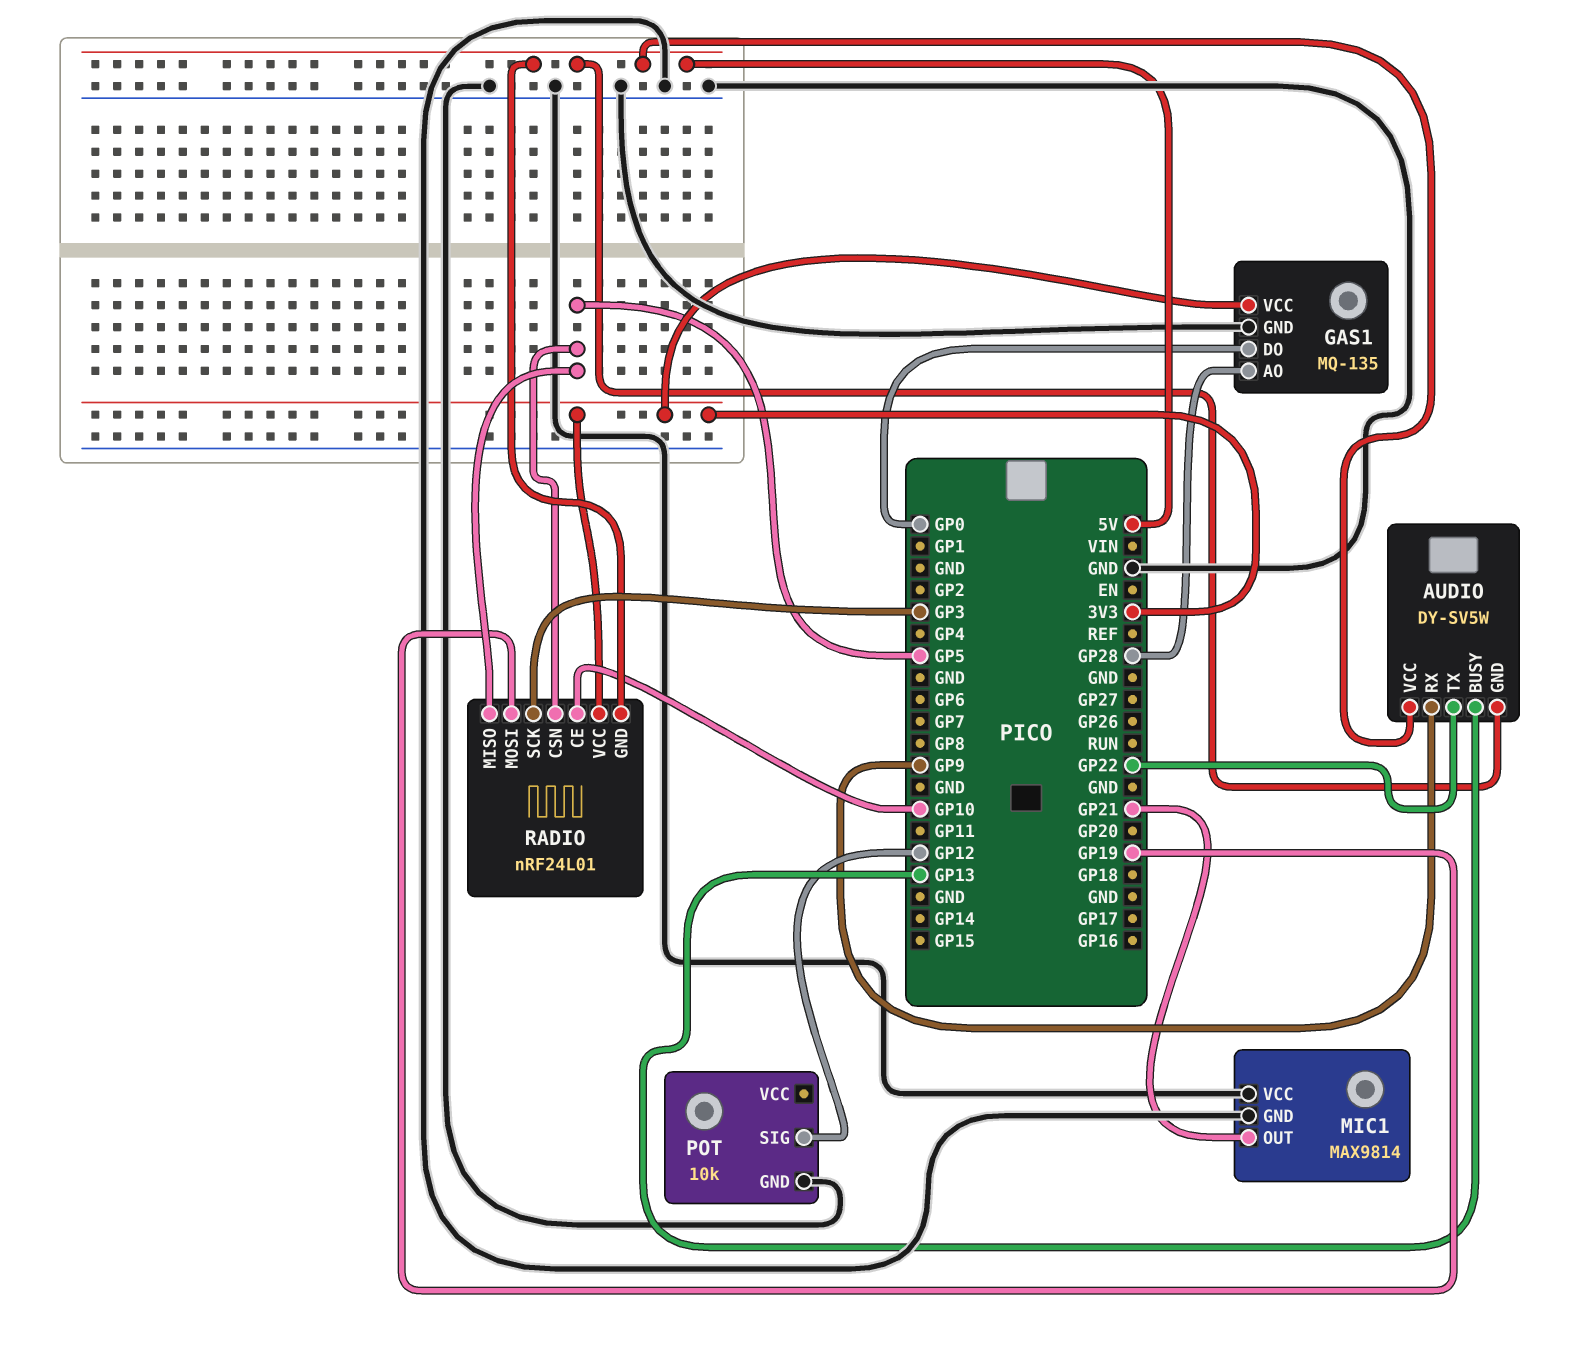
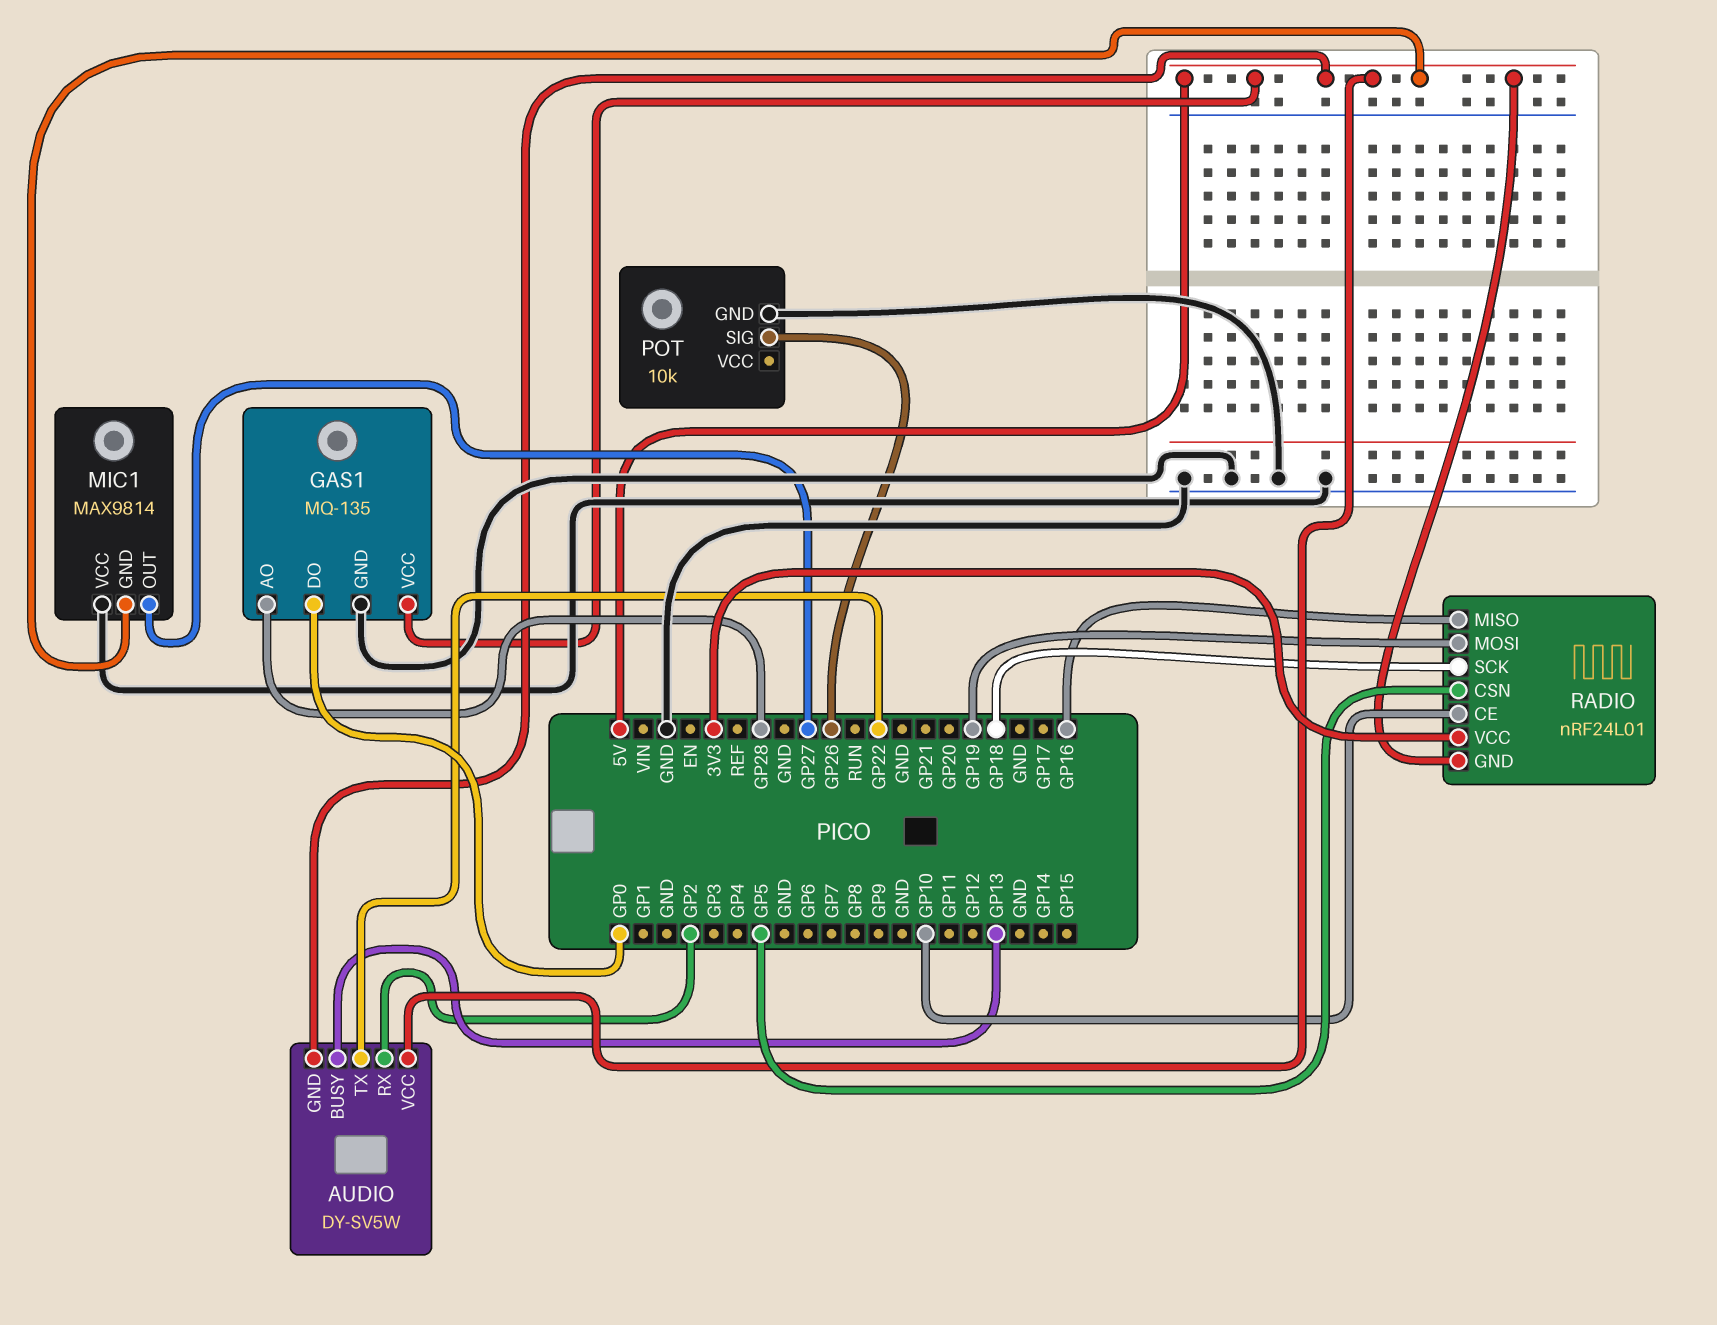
AUDIO pin RX: GP9 -> GP2
GAS1 pin VCC: 3V3 -> 5V
MIC1 pin GND: GND -> 5V
MIC1 pin OUT: GP21 -> GP27
POT pin SIG: GP12 -> GP26
RADIO pin MISO: GP5 -> GP16
RADIO pin SCK: GP3 -> GP18

